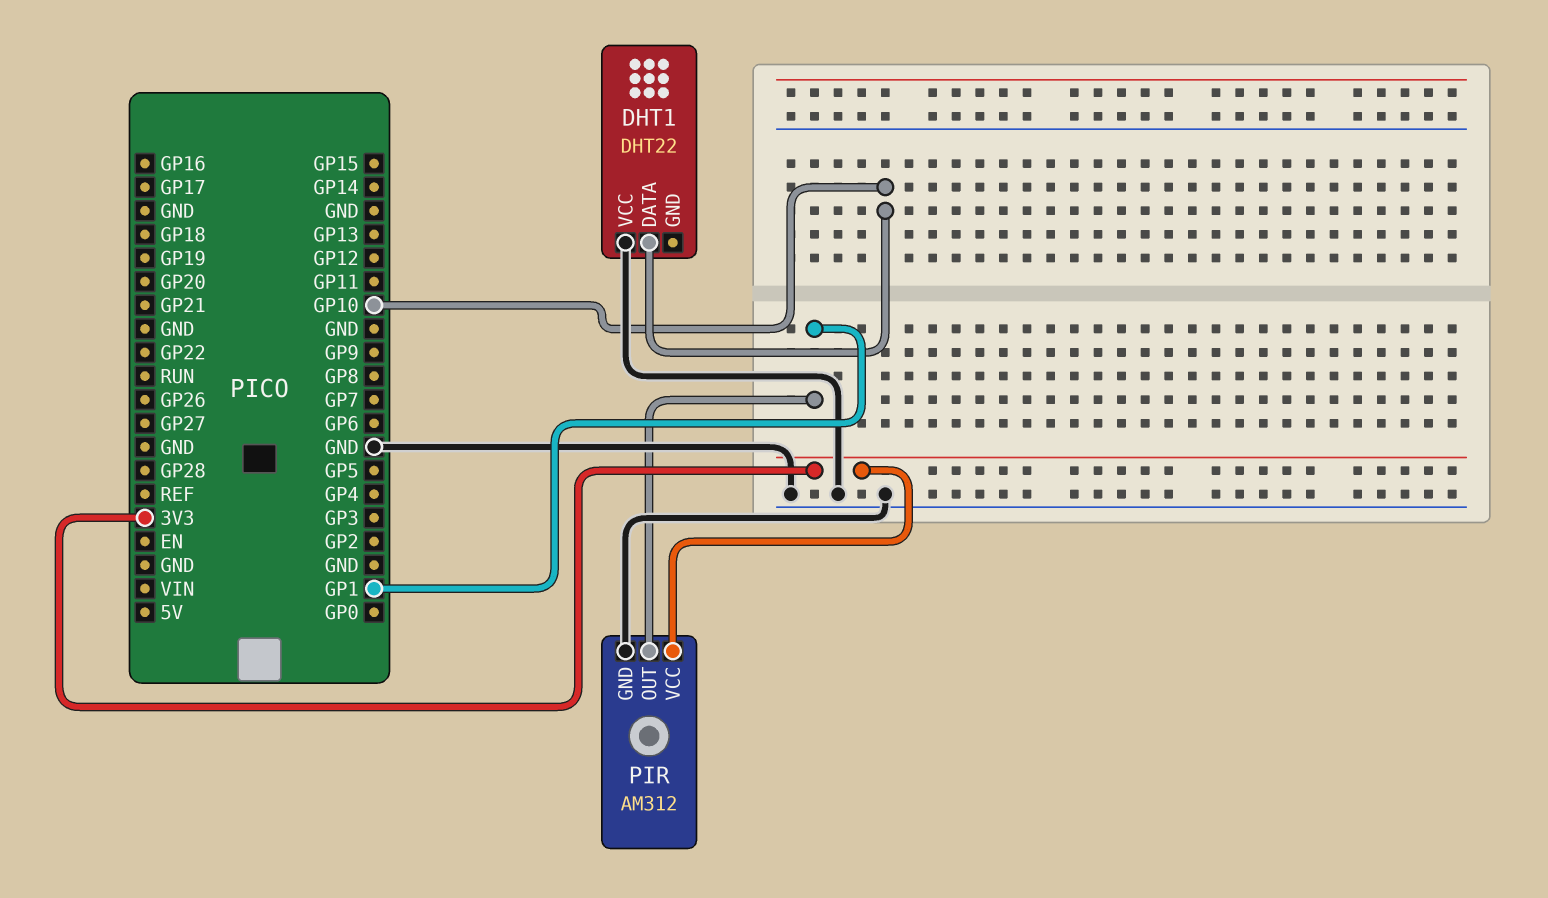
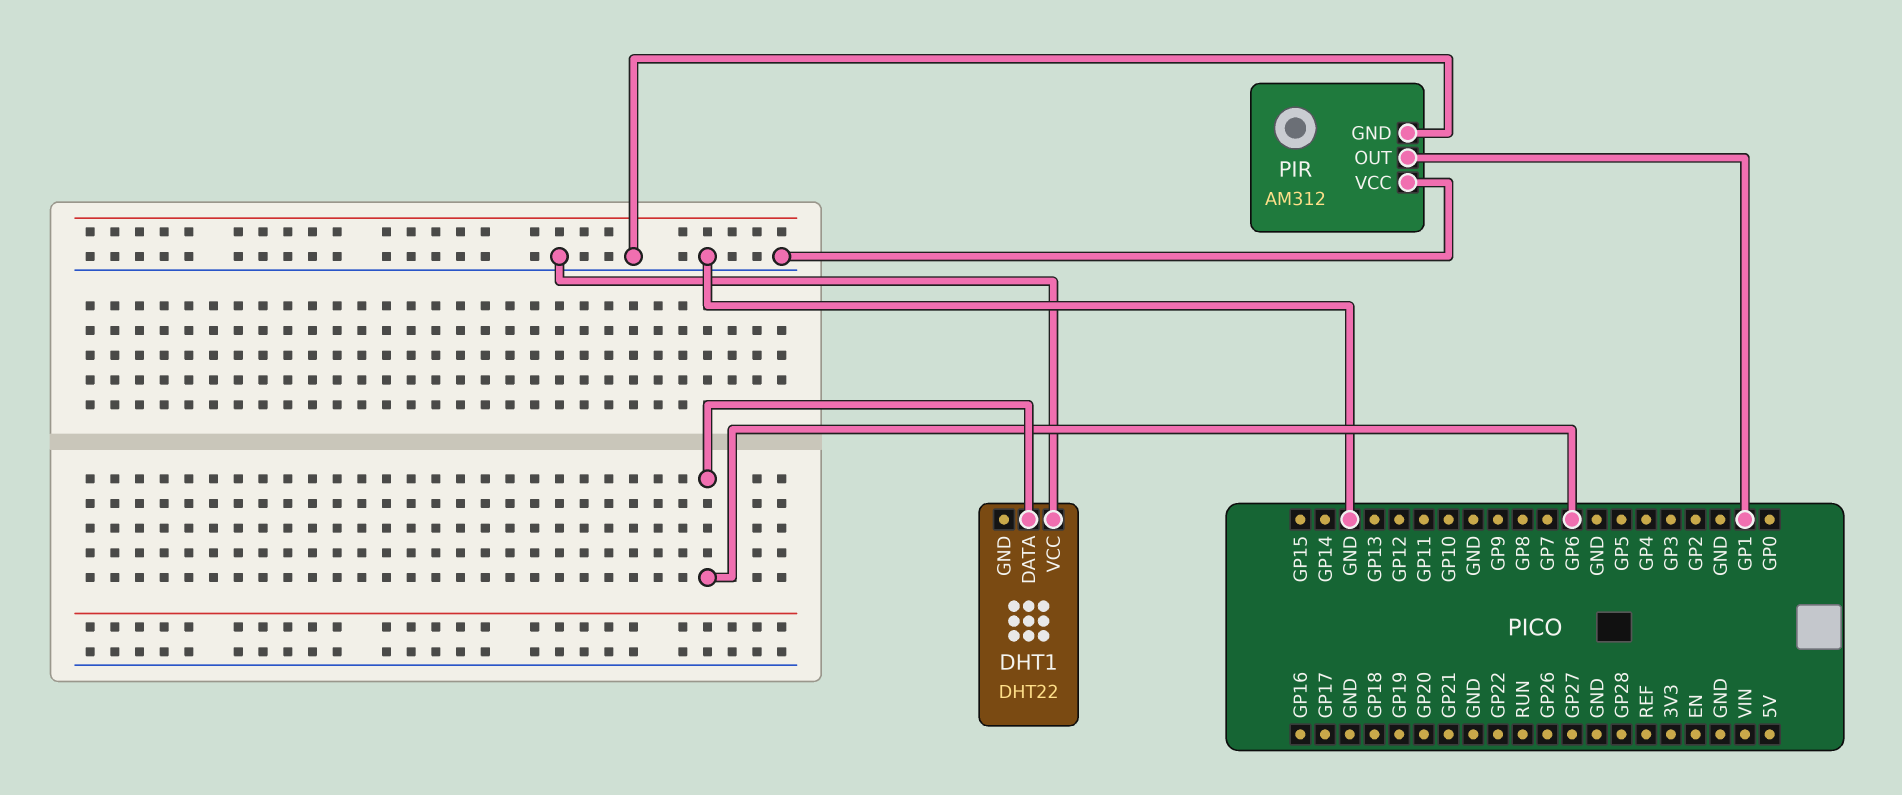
DHT1 pin DATA: GP10 -> GP6
PIR pin VCC: 3V3 -> GND

